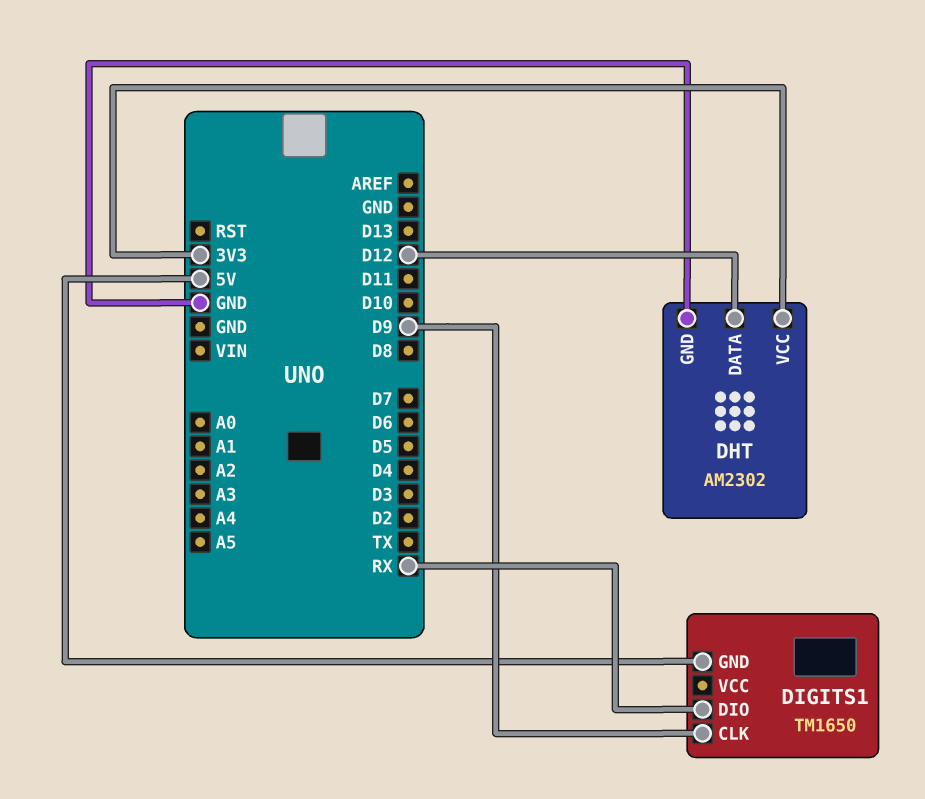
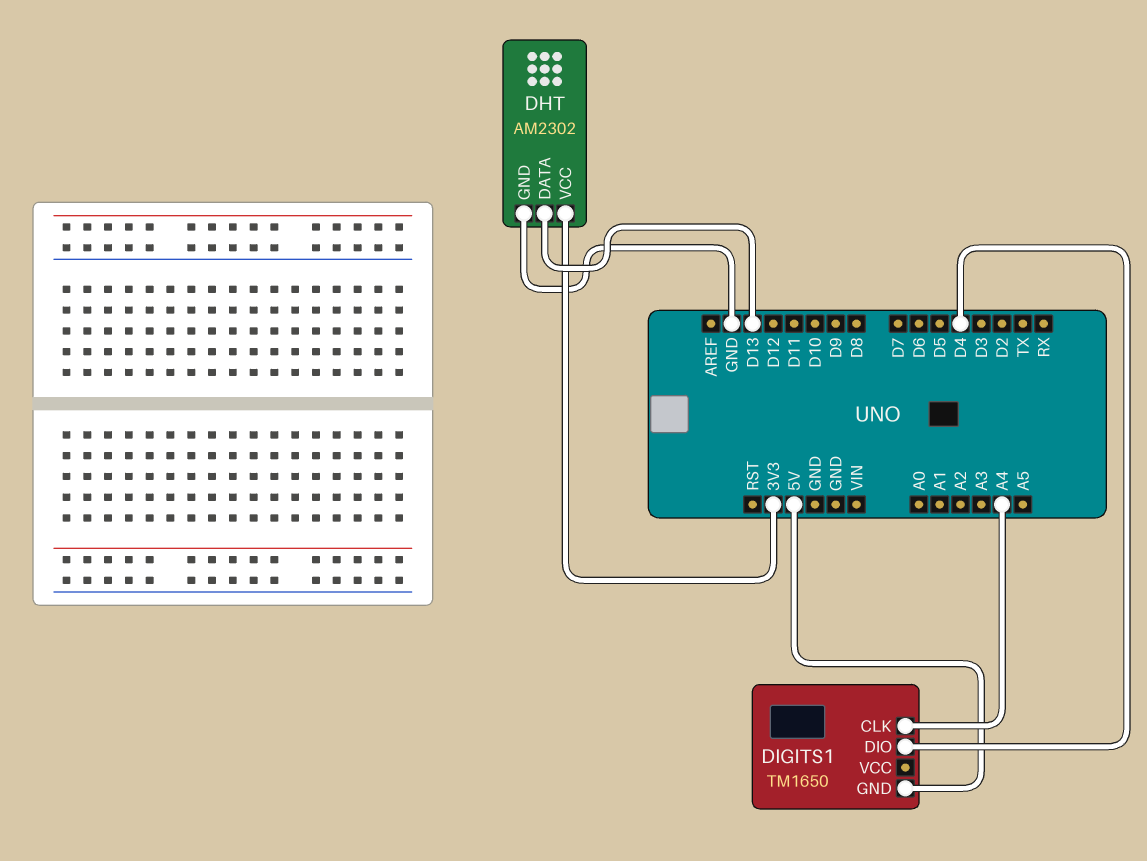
DHT pin DATA: D12 -> D13
DIGITS1 pin CLK: D9 -> A4
DIGITS1 pin DIO: RX -> D4

